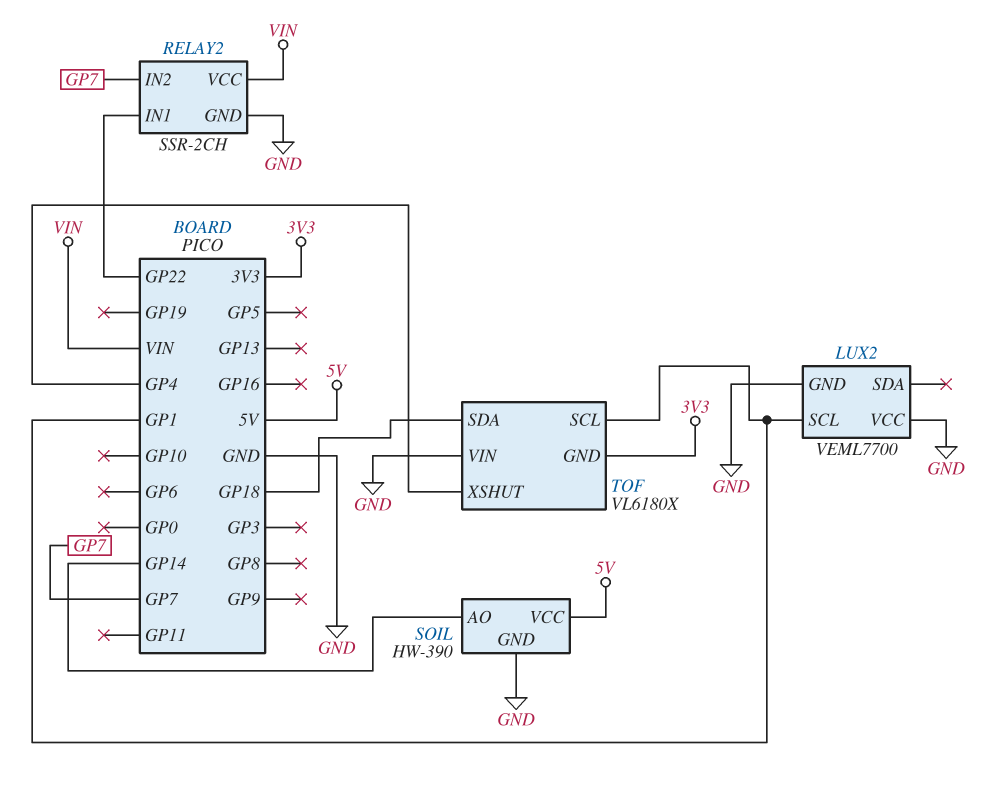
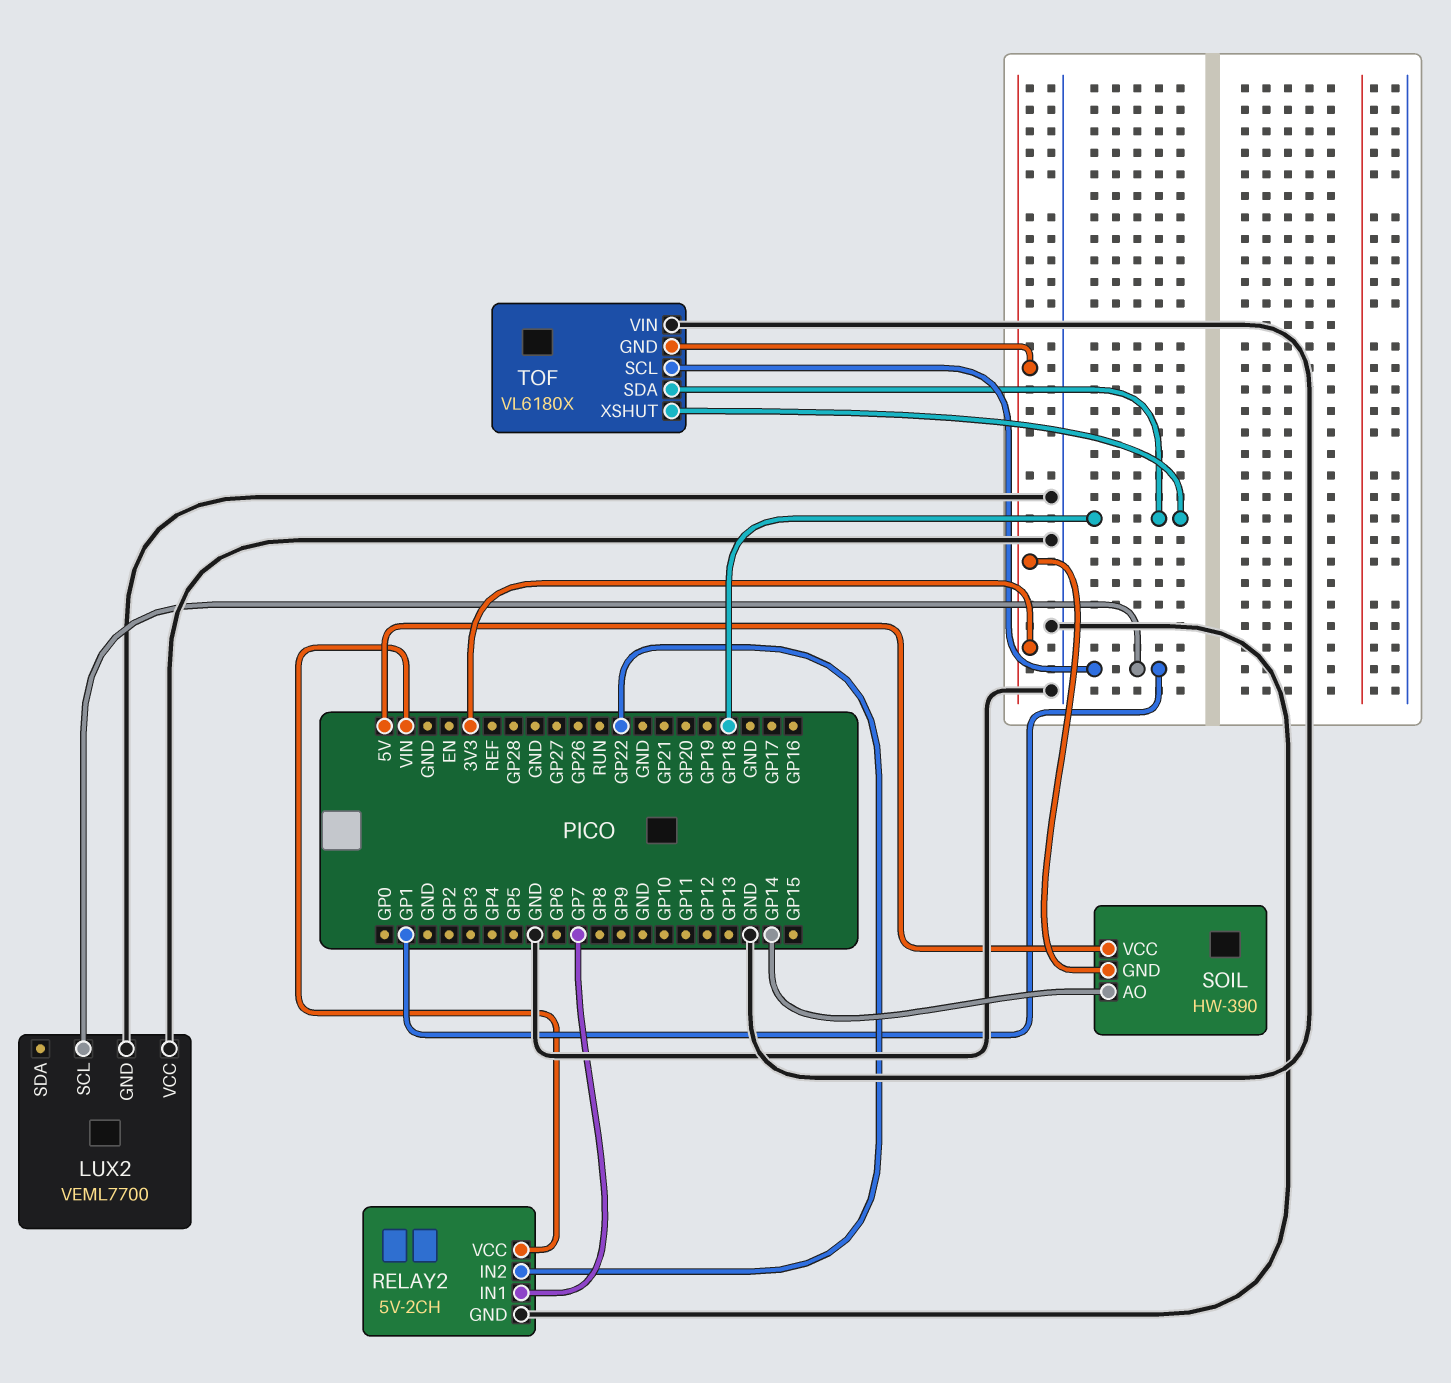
RELAY2: SSR-2CH -> 5V-2CH
RELAY2 pin IN1: GP22 -> GP7
RELAY2 pin IN2: GP7 -> GP22
SOIL pin GND: GND -> 3V3
TOF pin XSHUT: GP4 -> GP18

